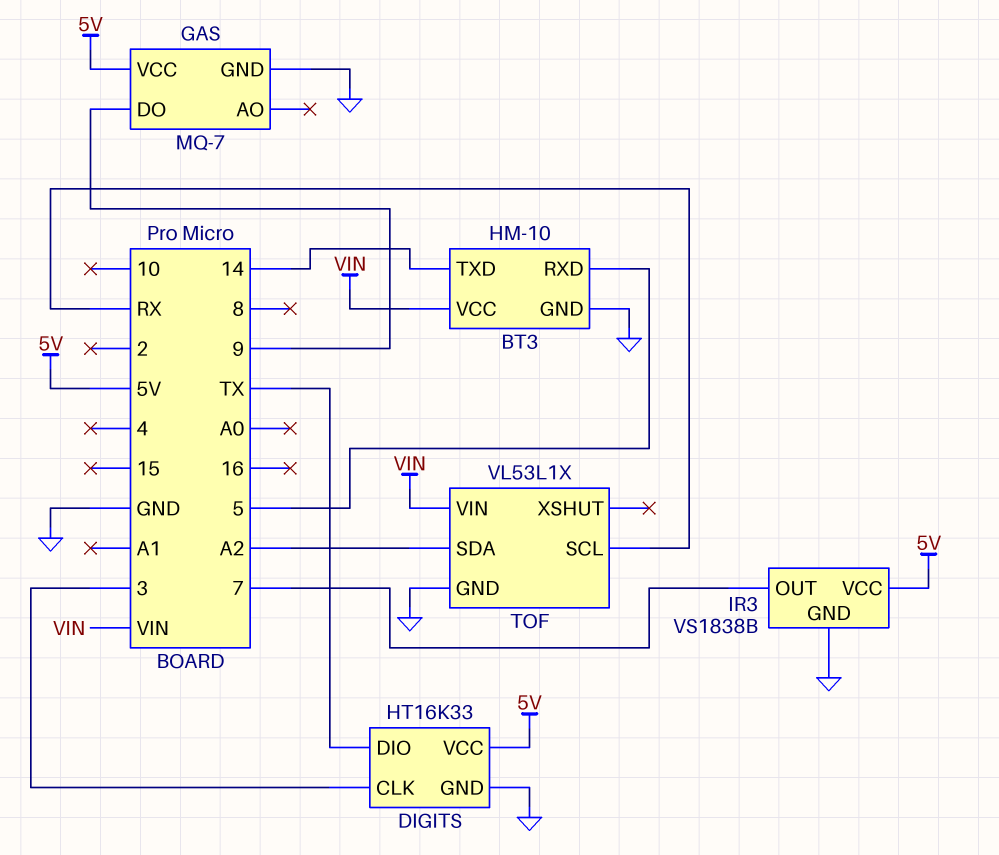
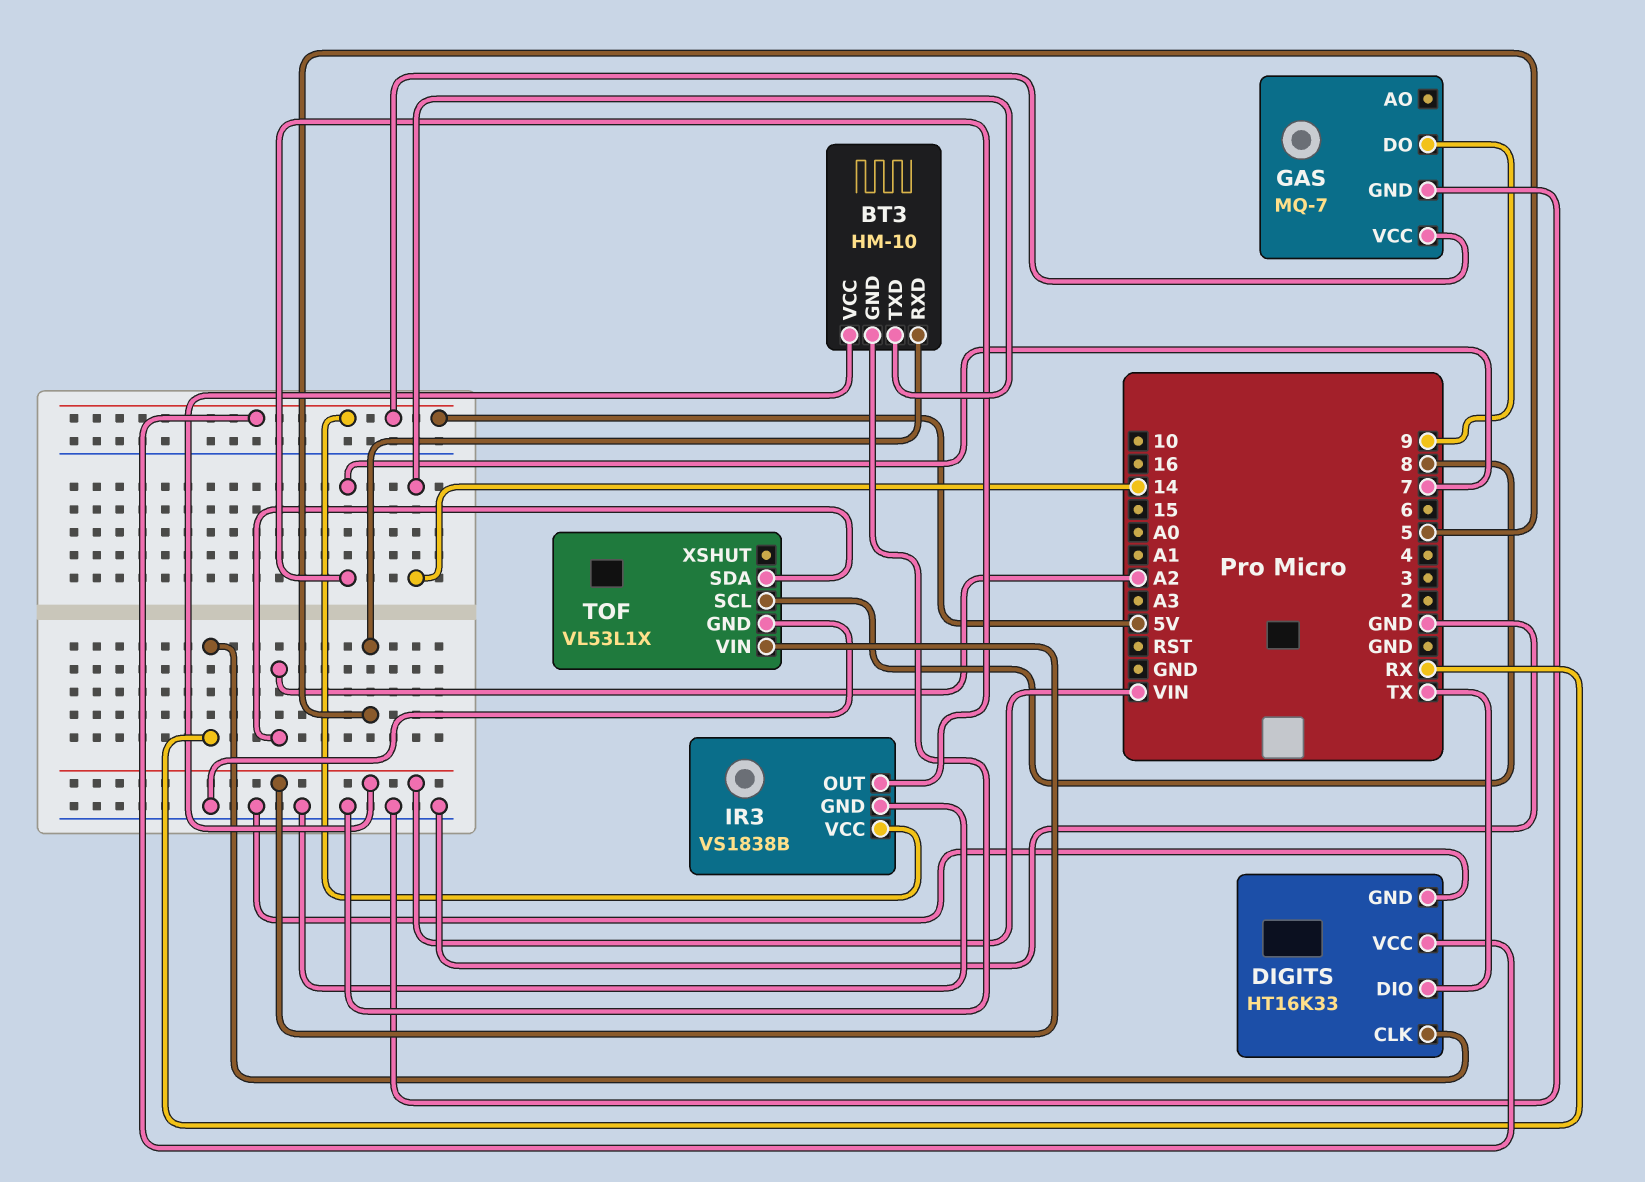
DIGITS pin CLK: 3 -> RX
TOF pin SCL: RX -> 8

